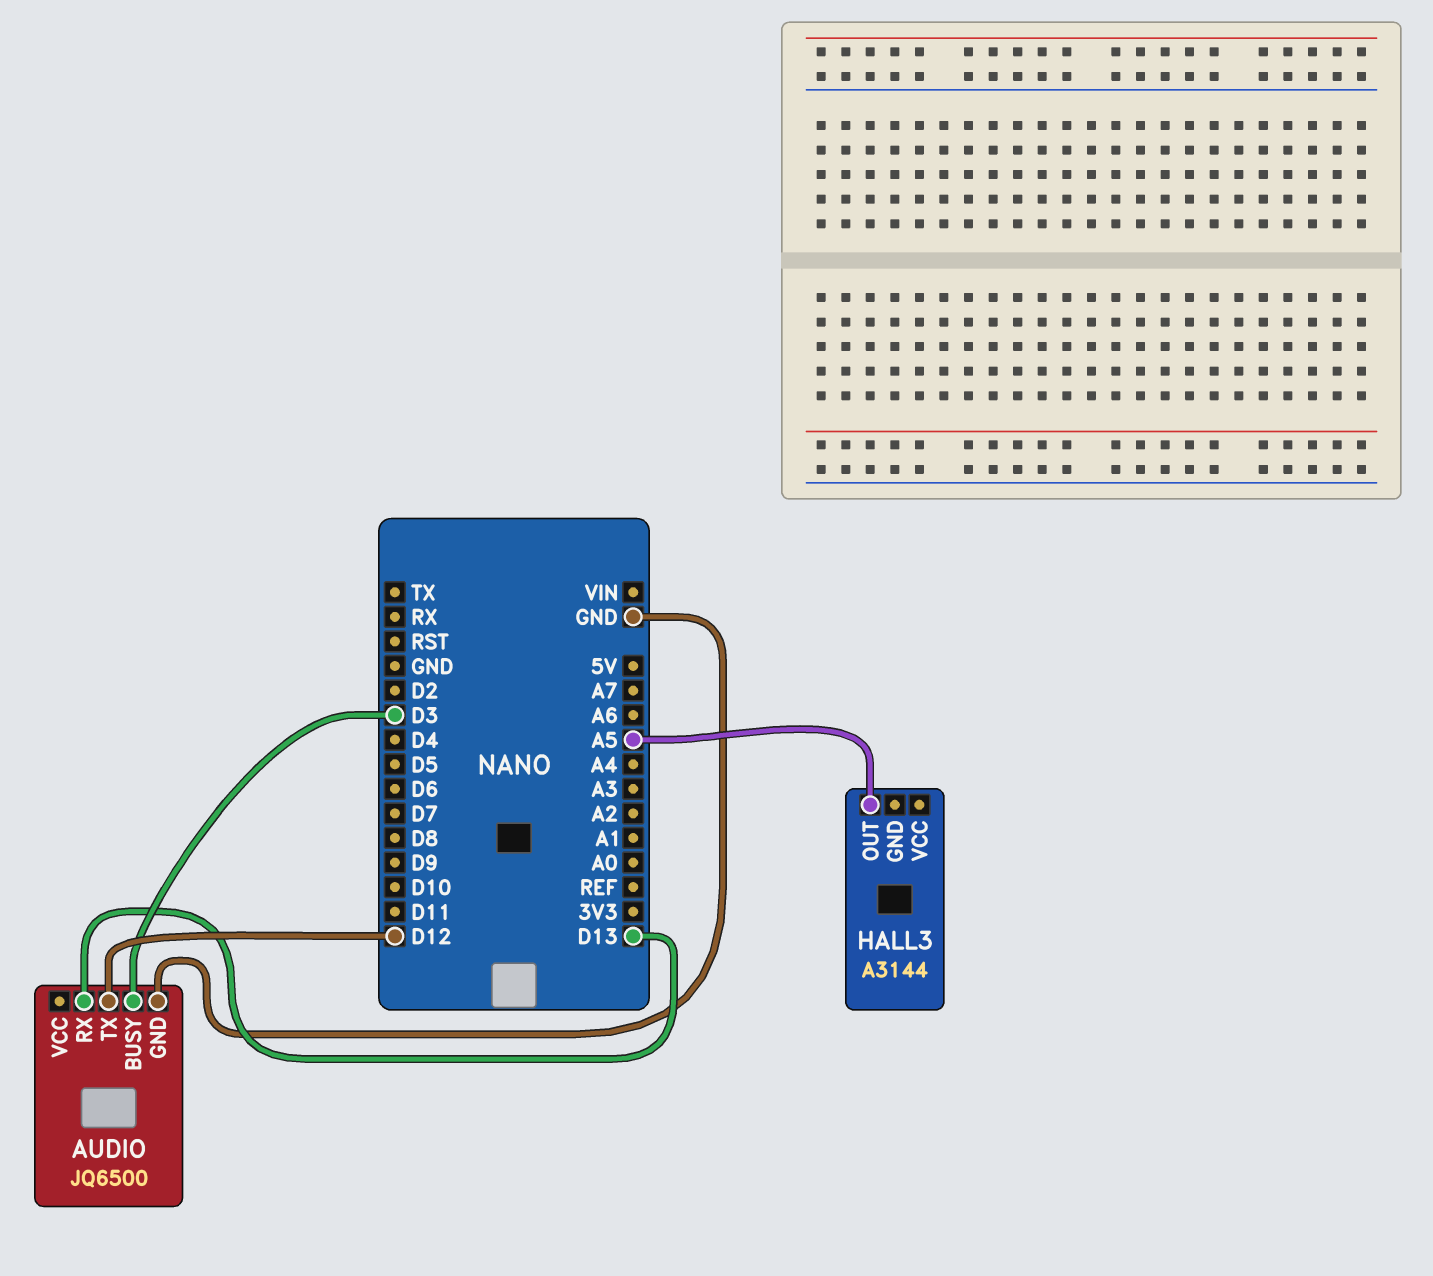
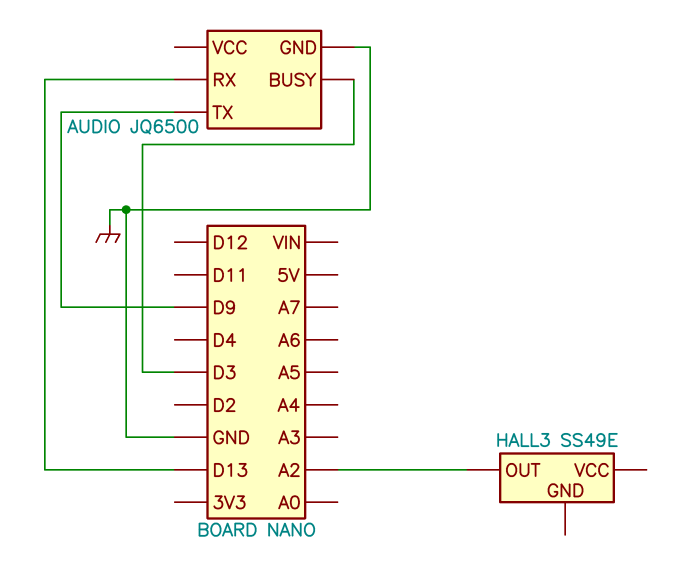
AUDIO pin TX: D12 -> D9
HALL3: A3144 -> SS49E
HALL3 pin OUT: A5 -> A2

